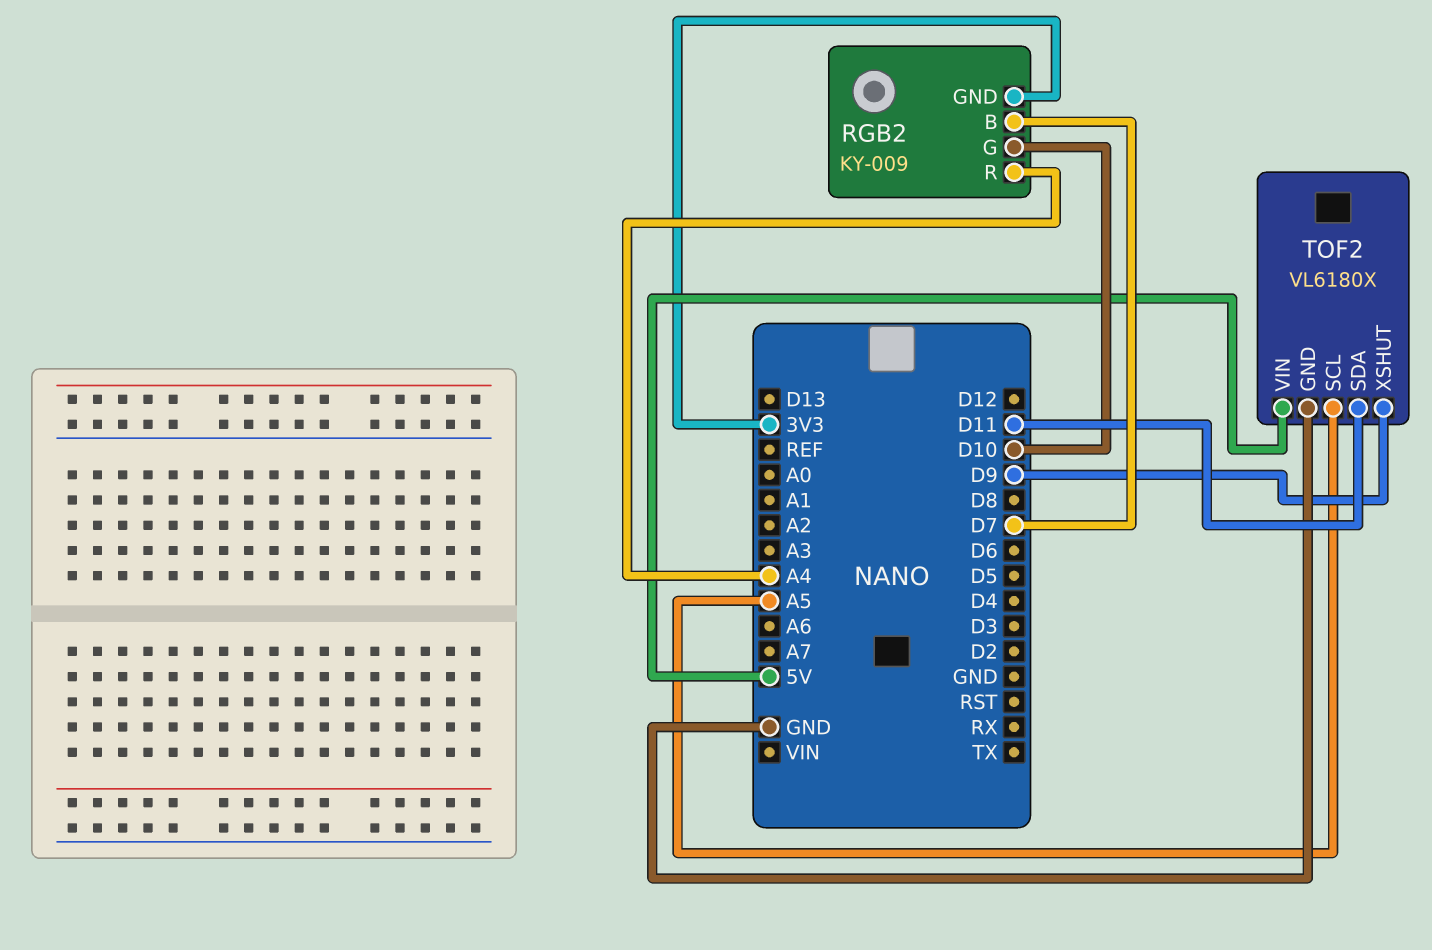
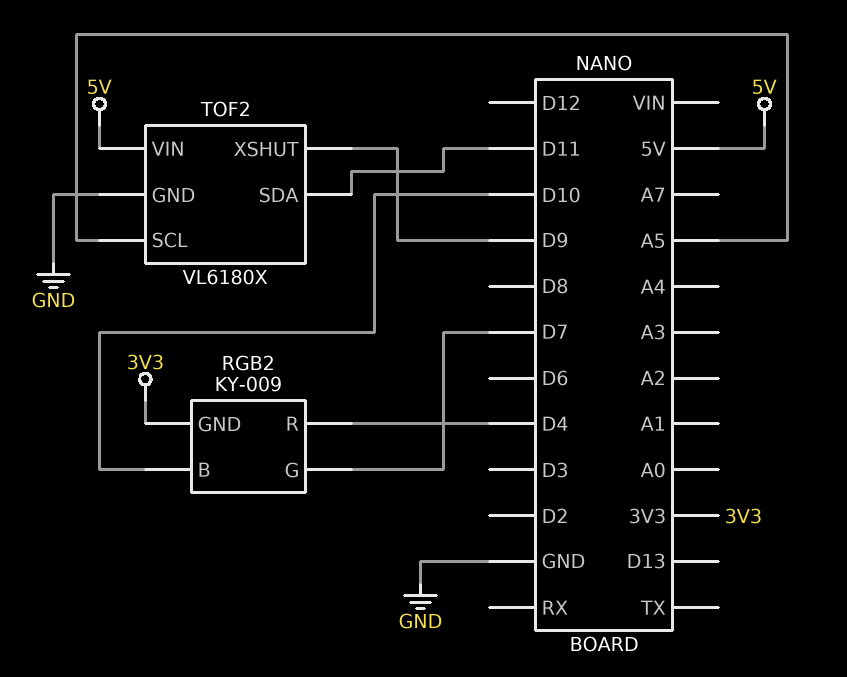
RGB2 pin B: D7 -> D10
RGB2 pin G: D10 -> D7
RGB2 pin R: A4 -> D4

